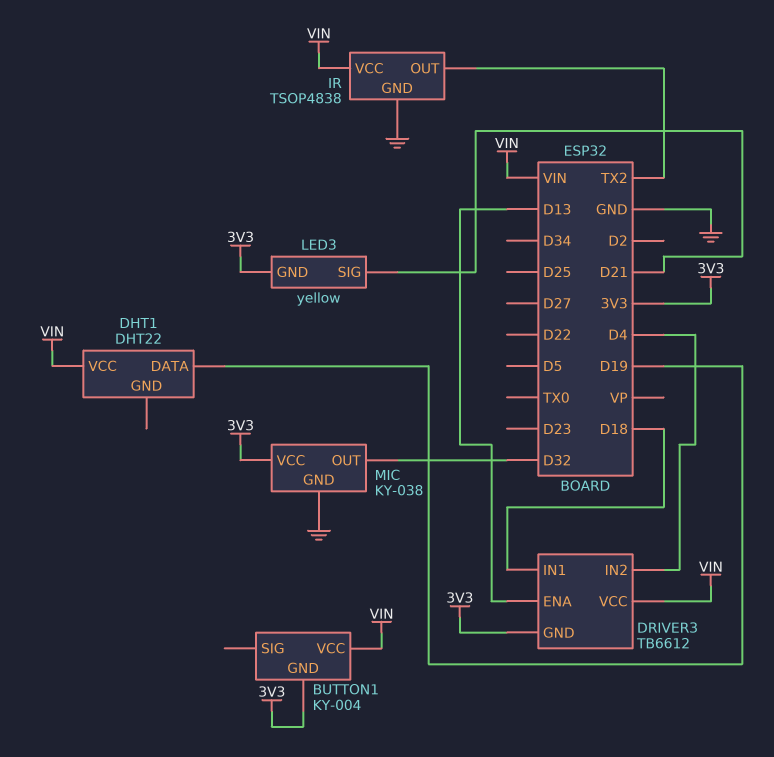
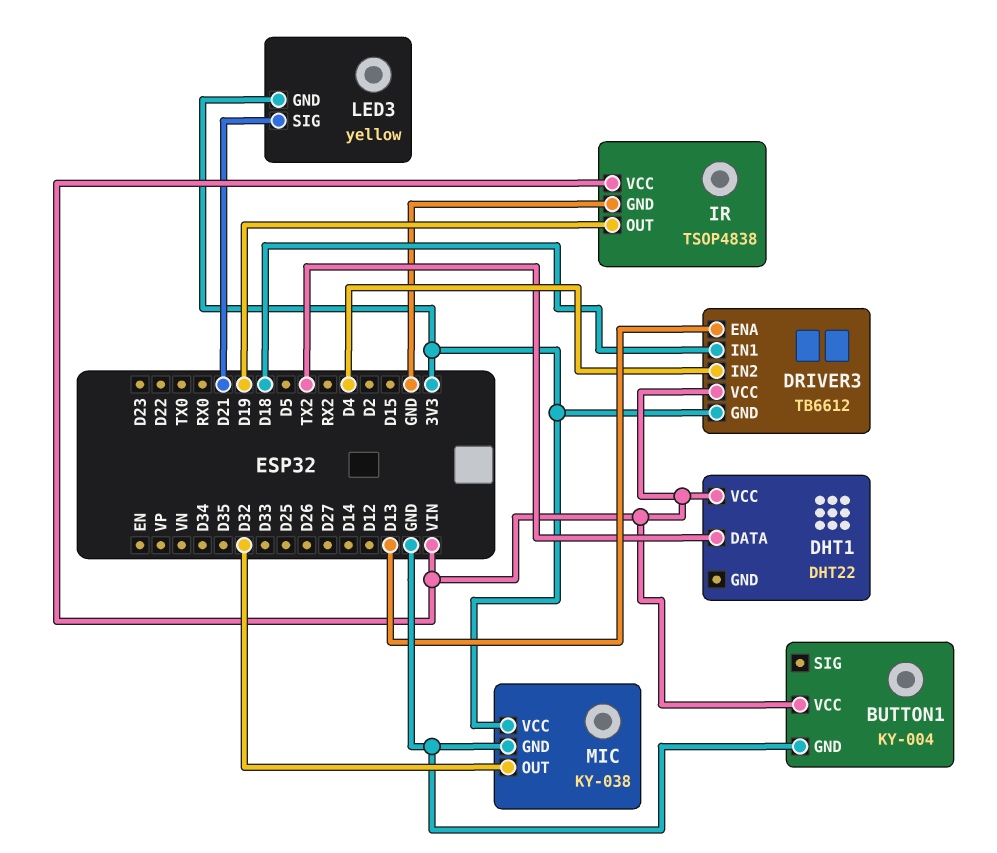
BUTTON1 pin GND: 3V3 -> GND
DHT1 pin DATA: D19 -> TX2
IR pin OUT: TX2 -> D19

